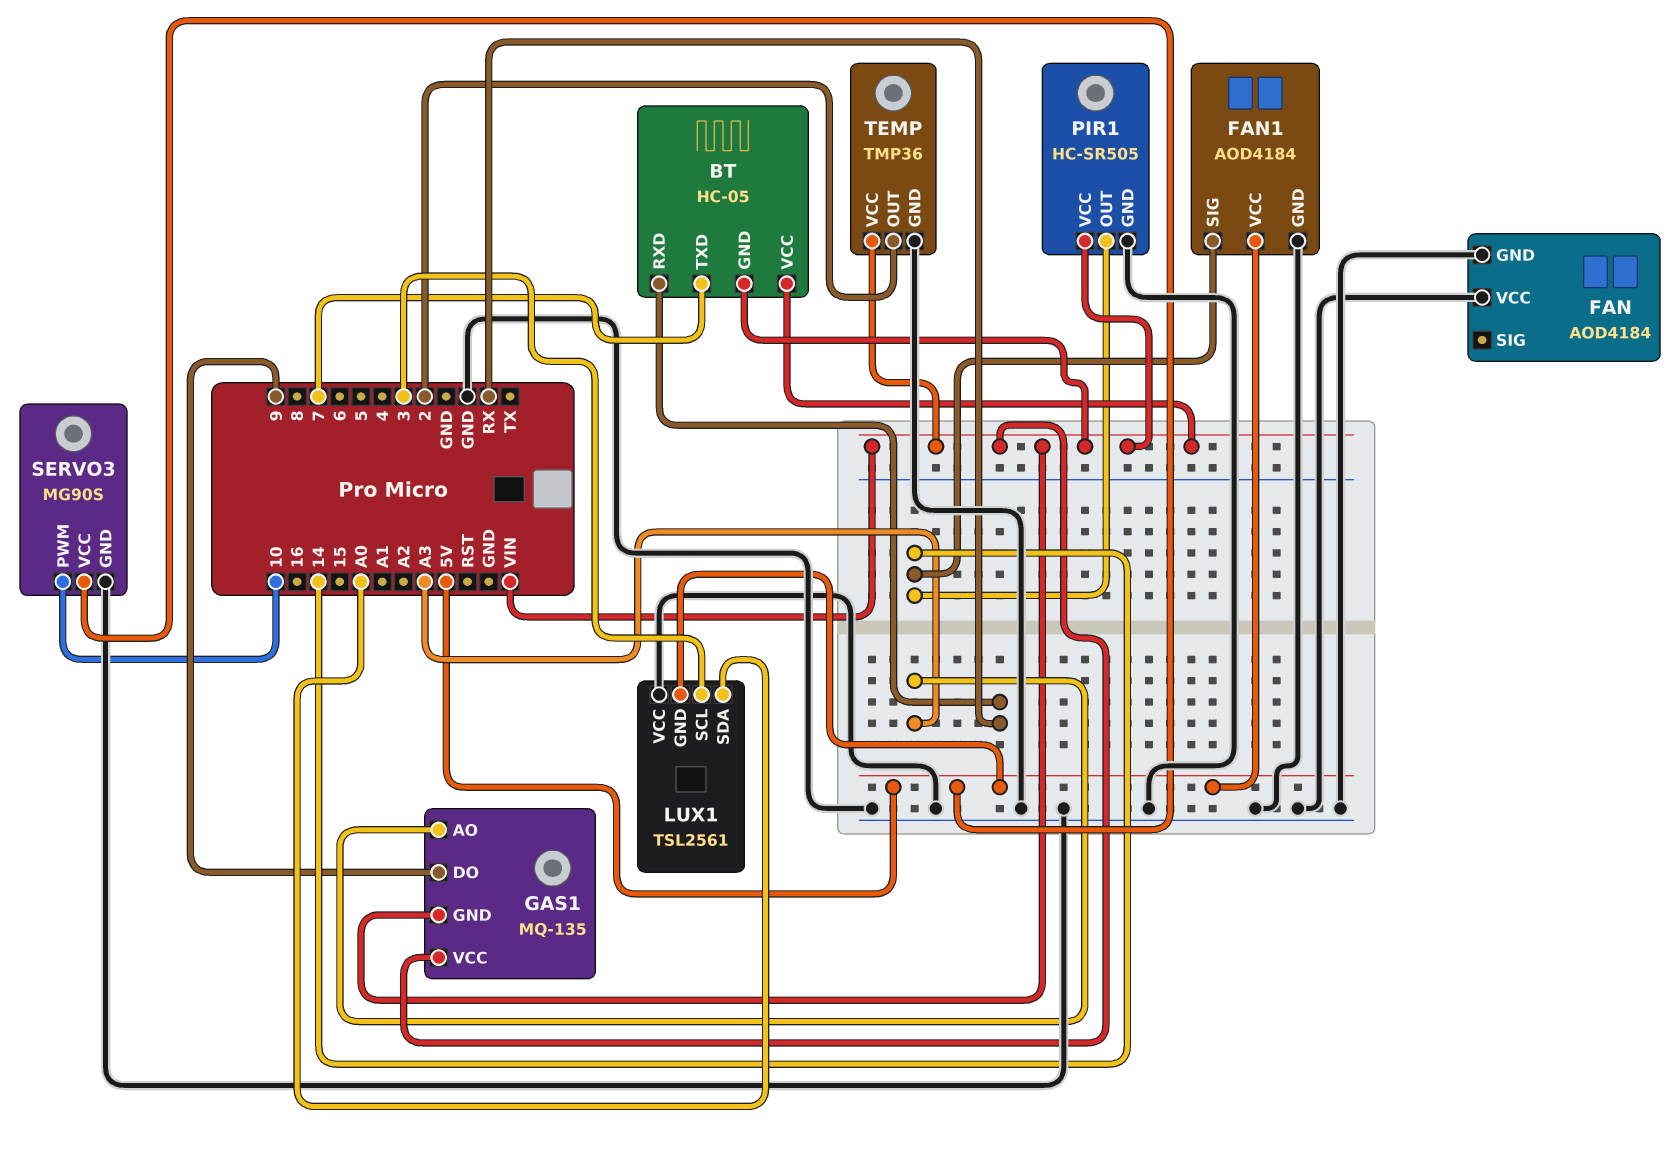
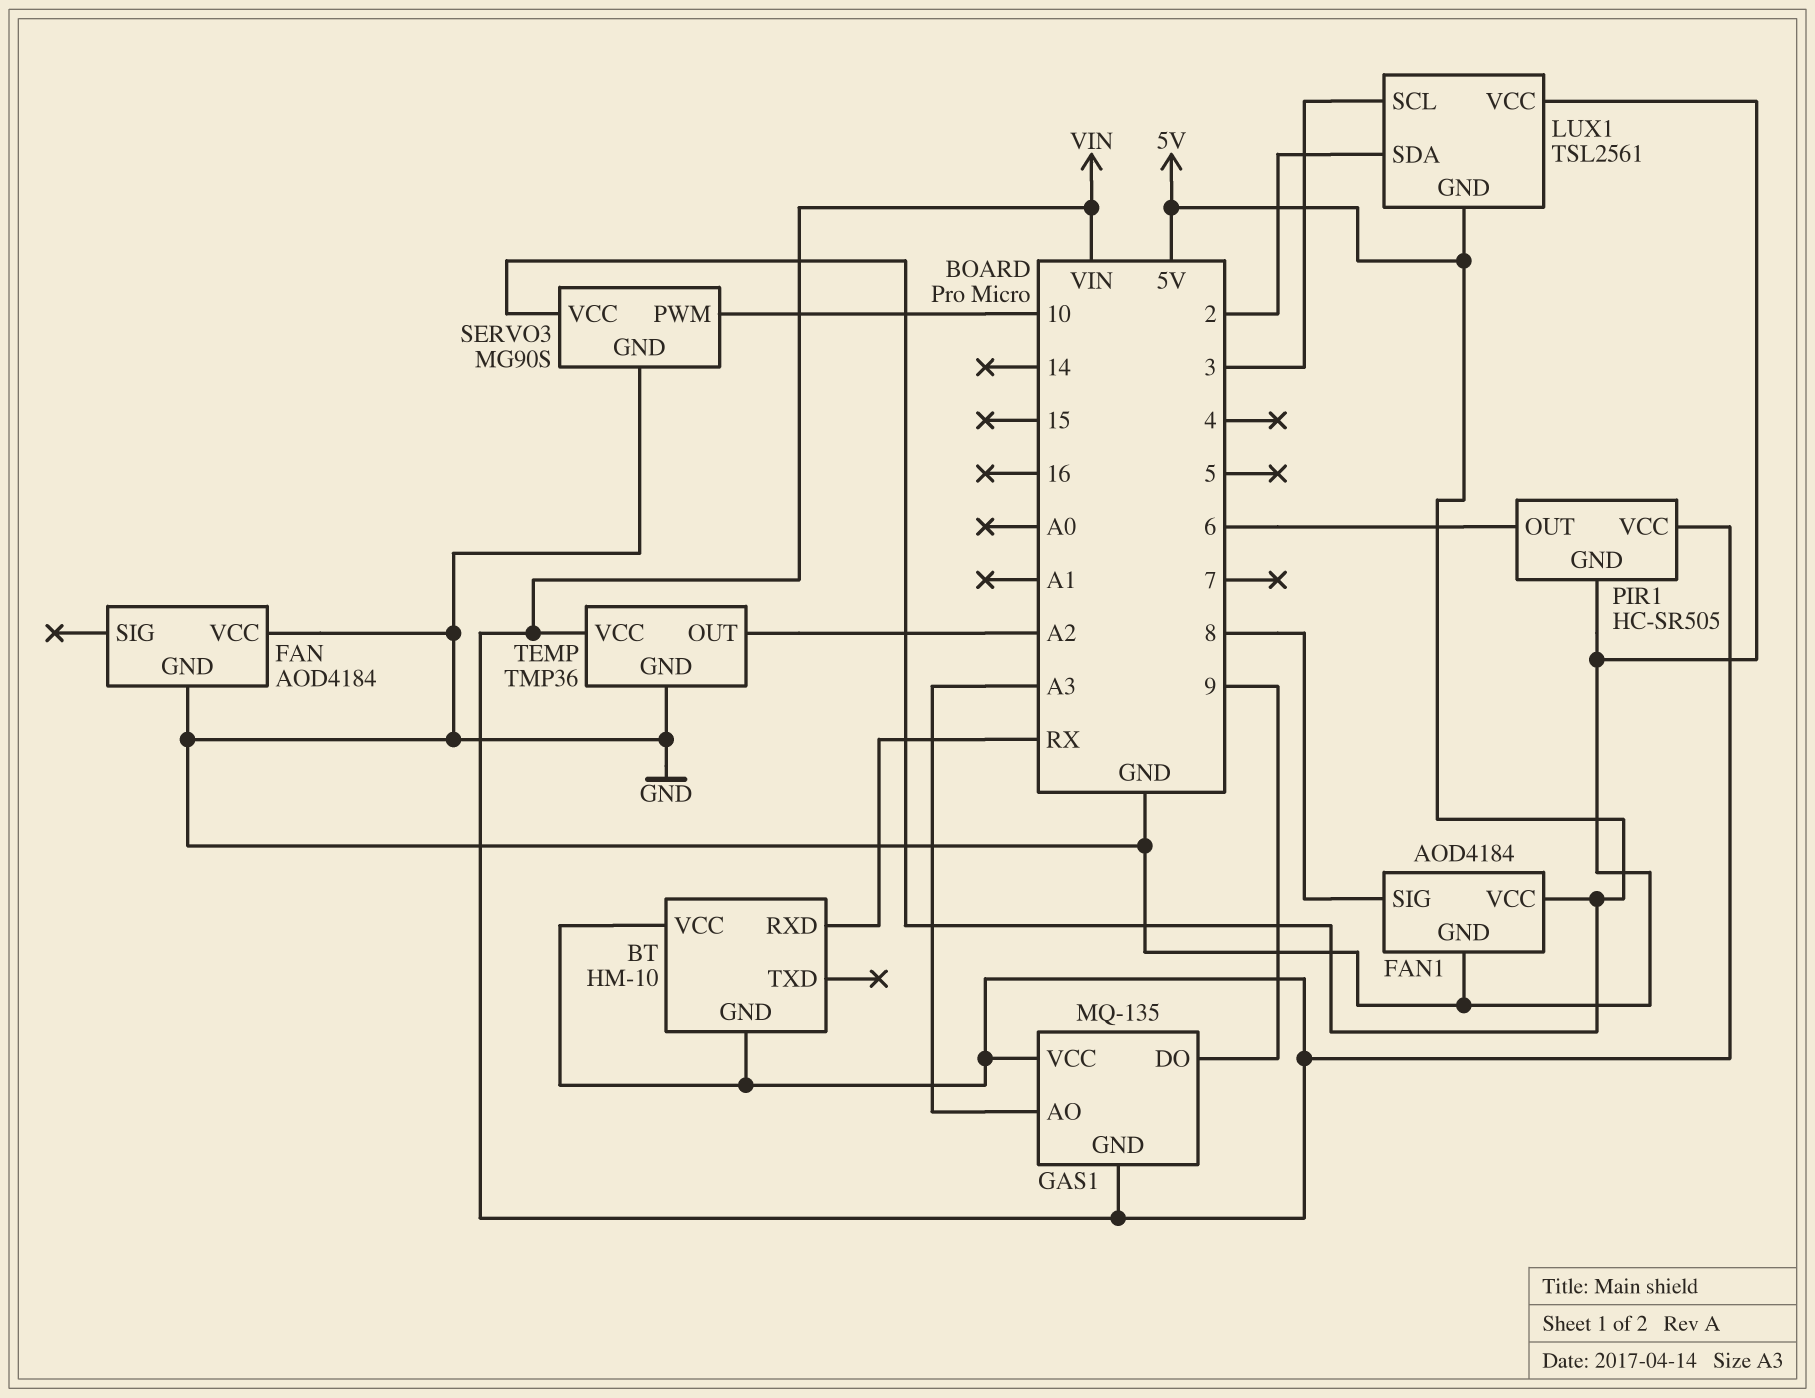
BT: HC-05 -> HM-10
BT pin TXD: 7 -> none
FAN1 pin SIG: 14 -> 8
LUX1 pin SDA: A0 -> 2
PIR1 pin OUT: 14 -> 6
TEMP pin OUT: 2 -> A2

